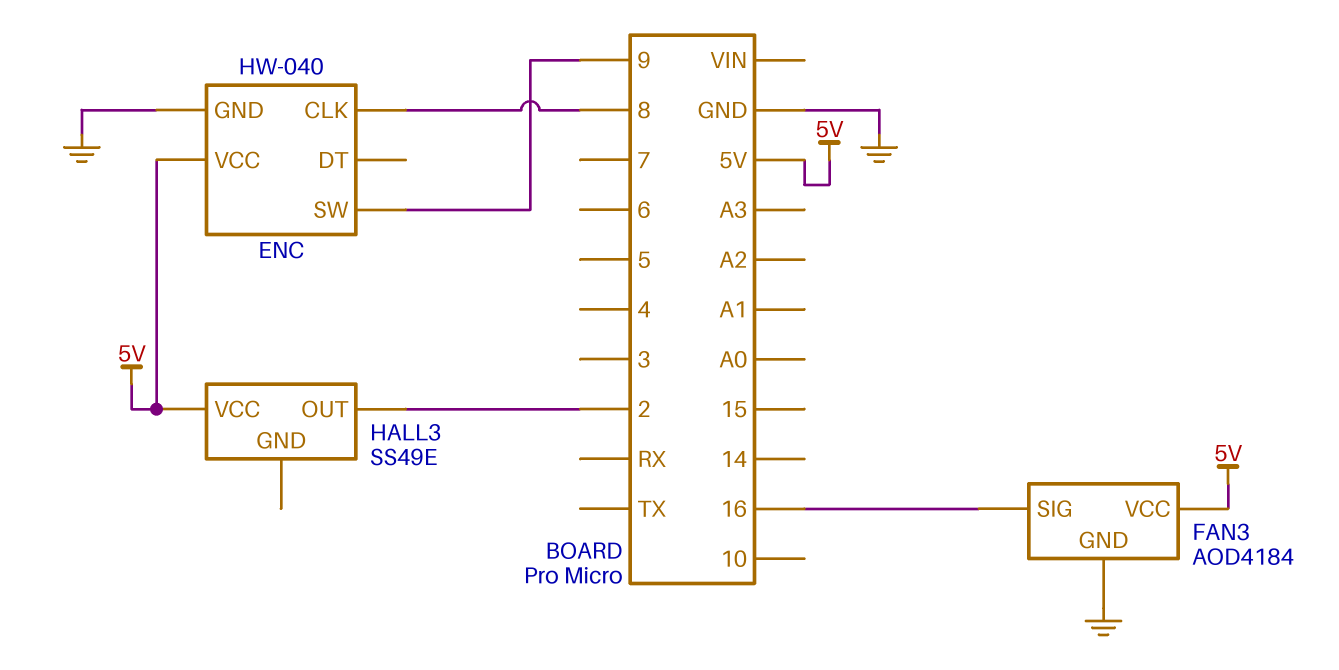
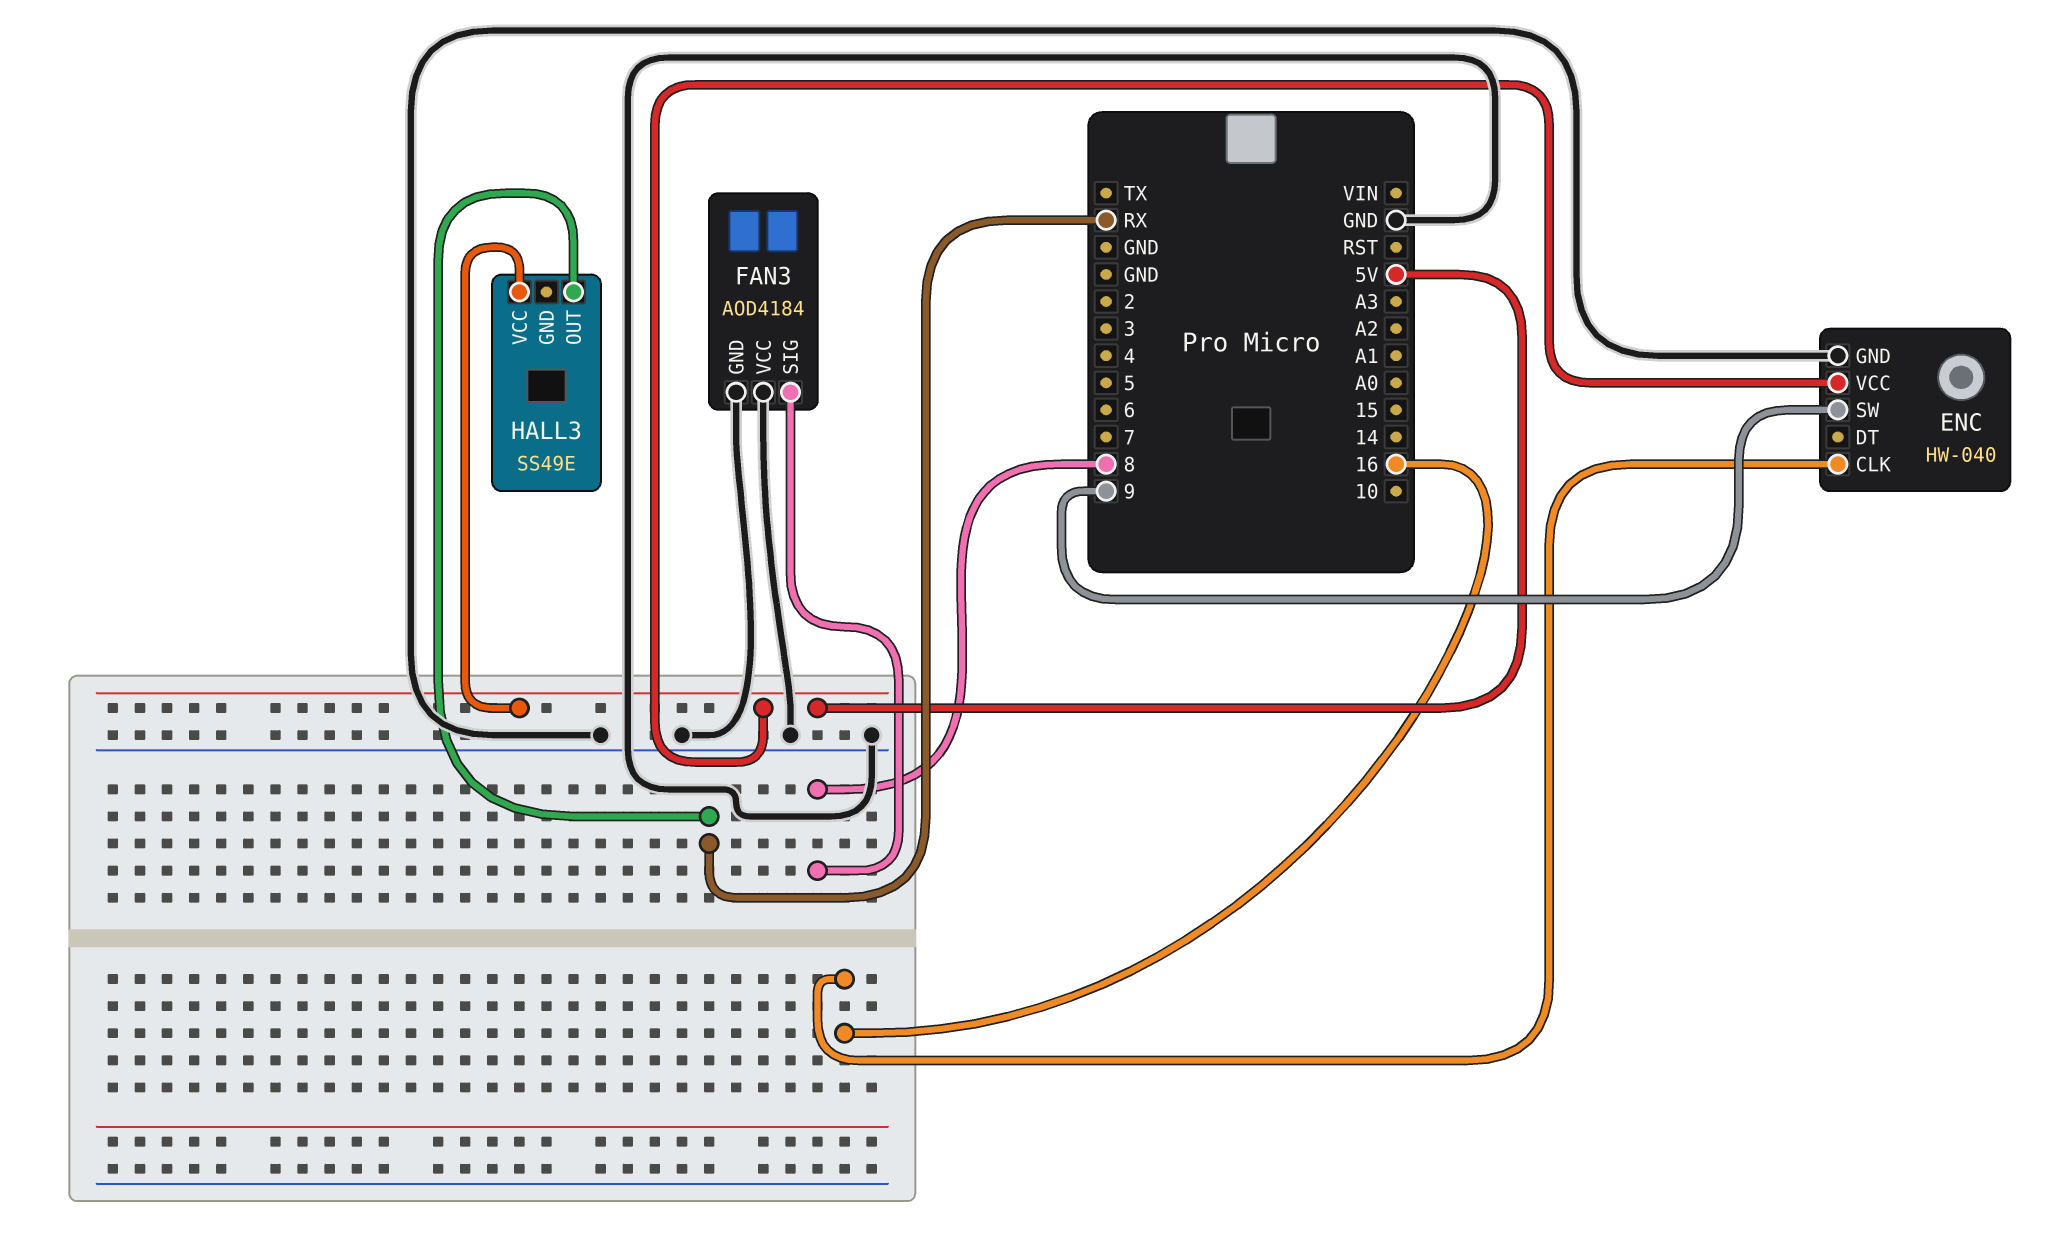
ENC pin CLK: 8 -> 16
FAN3 pin SIG: 16 -> 8
FAN3 pin VCC: 5V -> GND
HALL3 pin OUT: 2 -> RX

